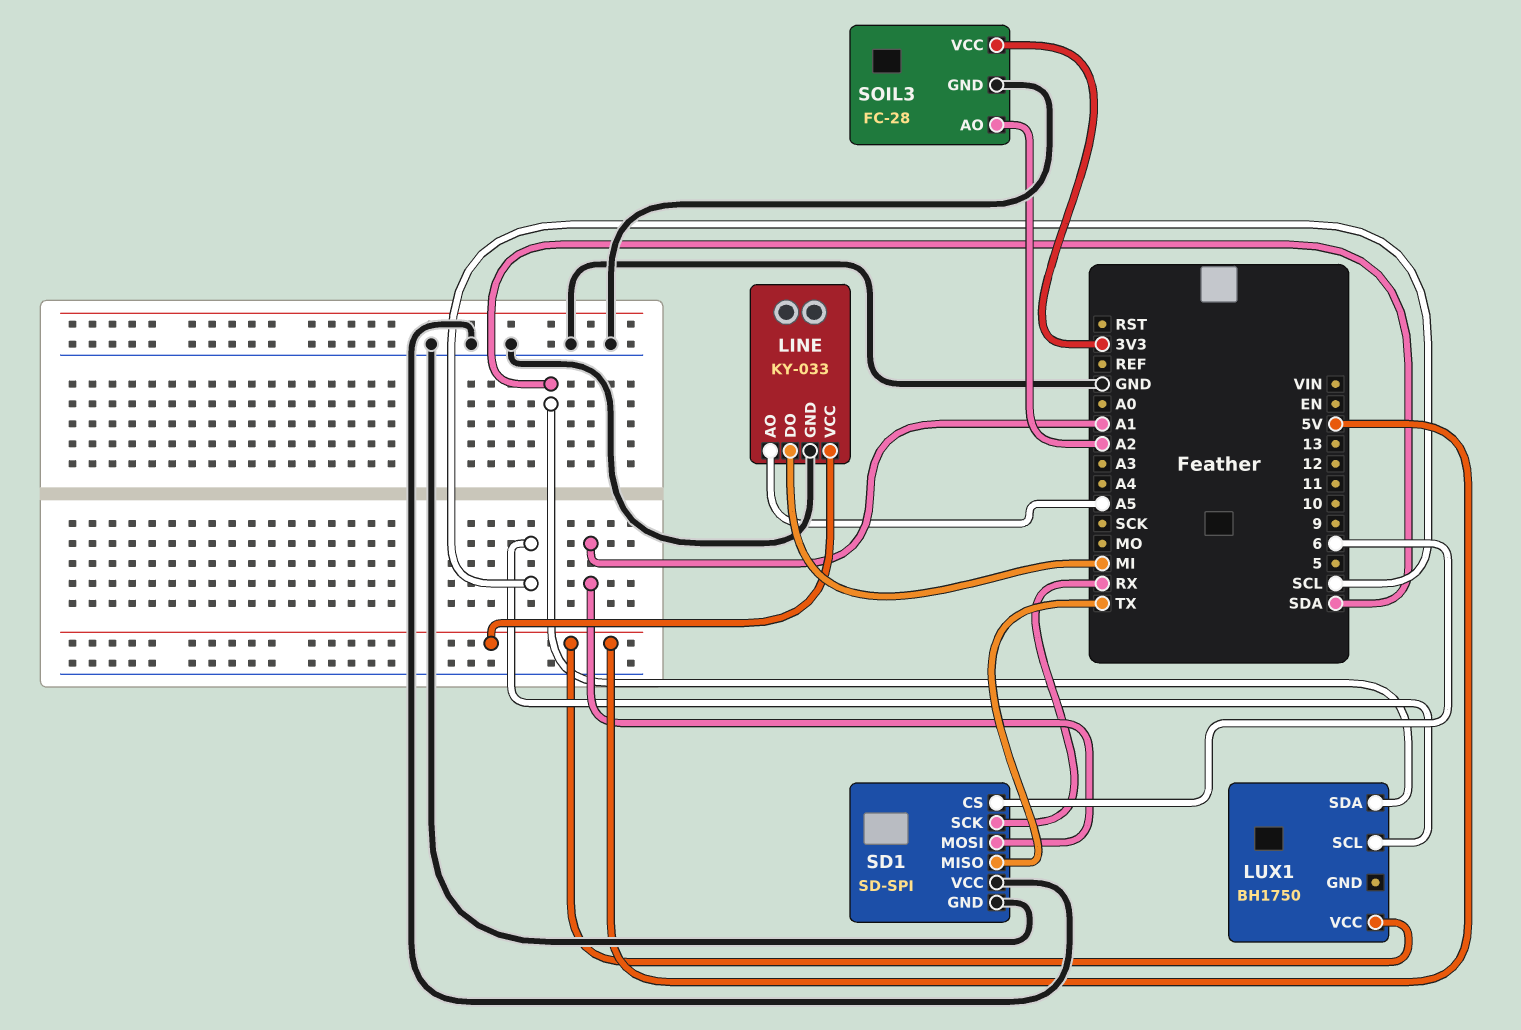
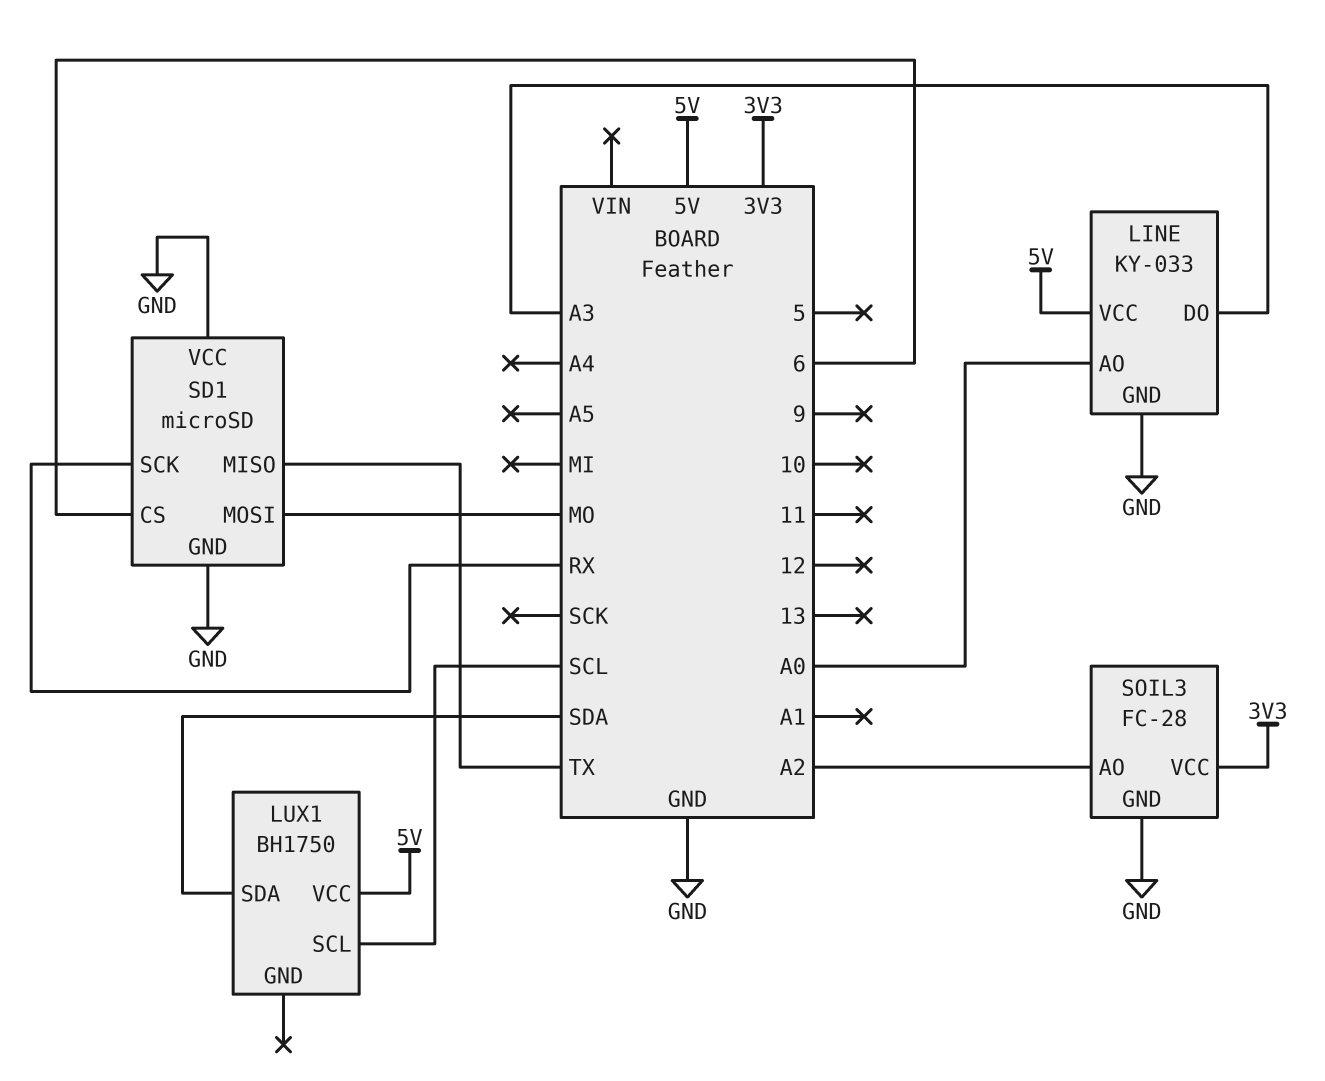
LINE pin AO: A5 -> A0
LINE pin DO: MI -> A3
SD1: SD-SPI -> microSD
SD1 pin MOSI: A1 -> MO

